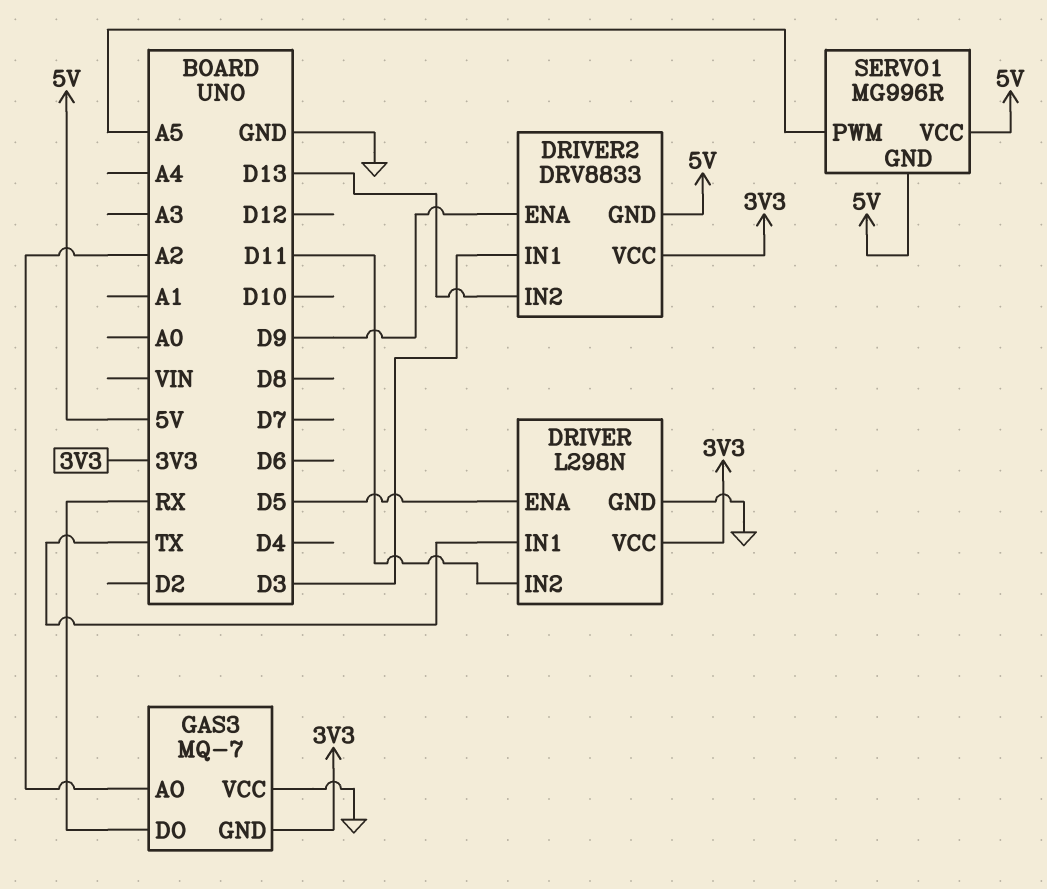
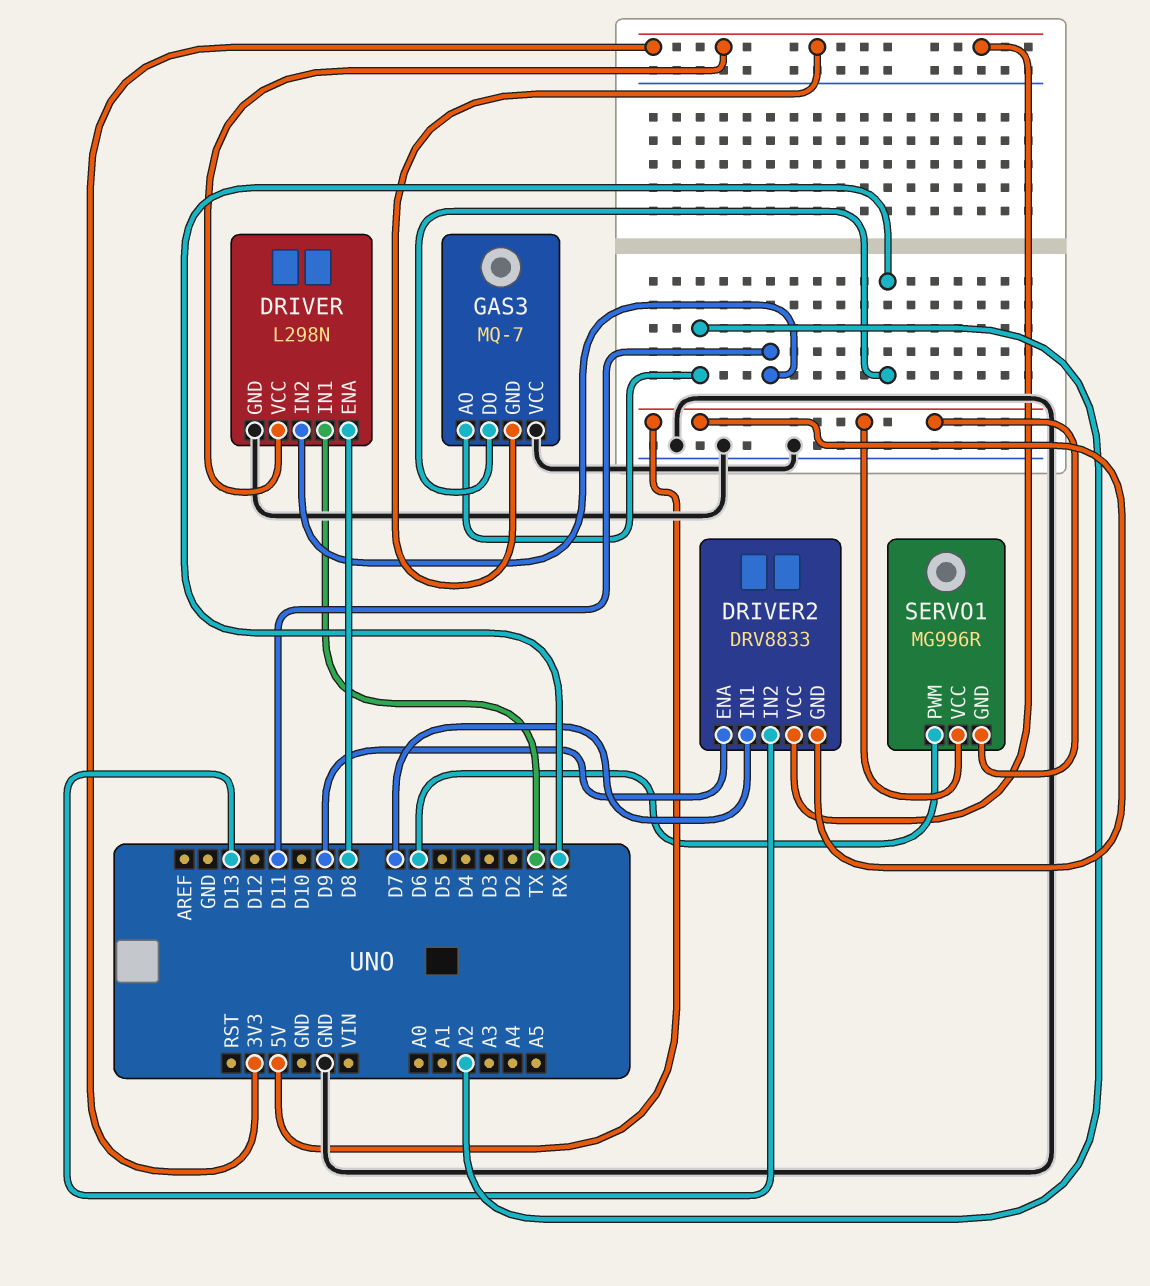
DRIVER pin ENA: D5 -> D8
DRIVER2 pin IN1: D3 -> D7
SERVO1 pin PWM: A5 -> D6

